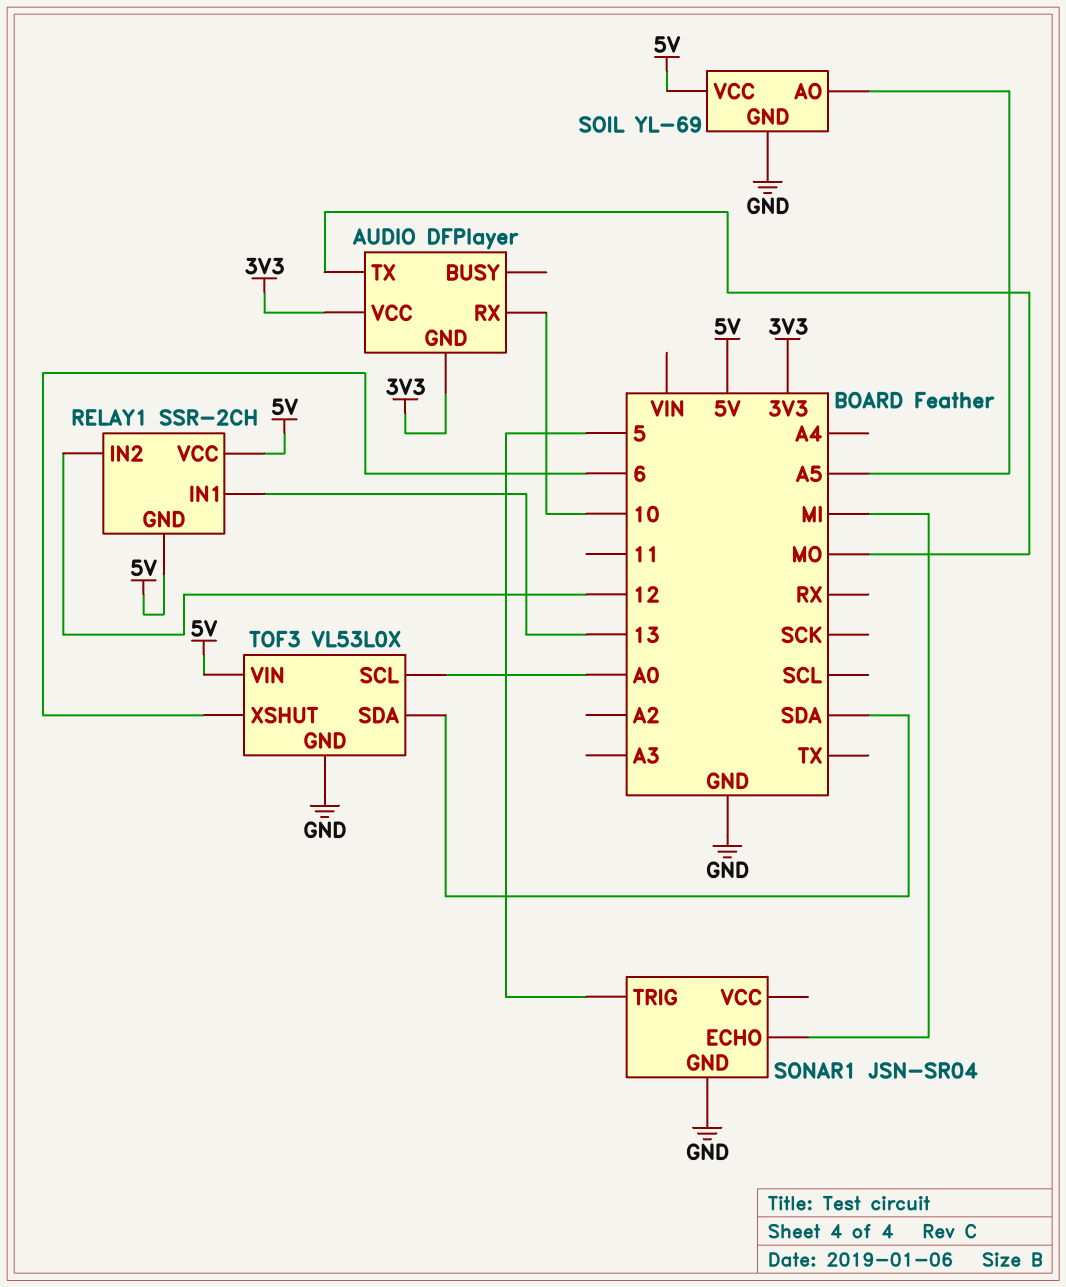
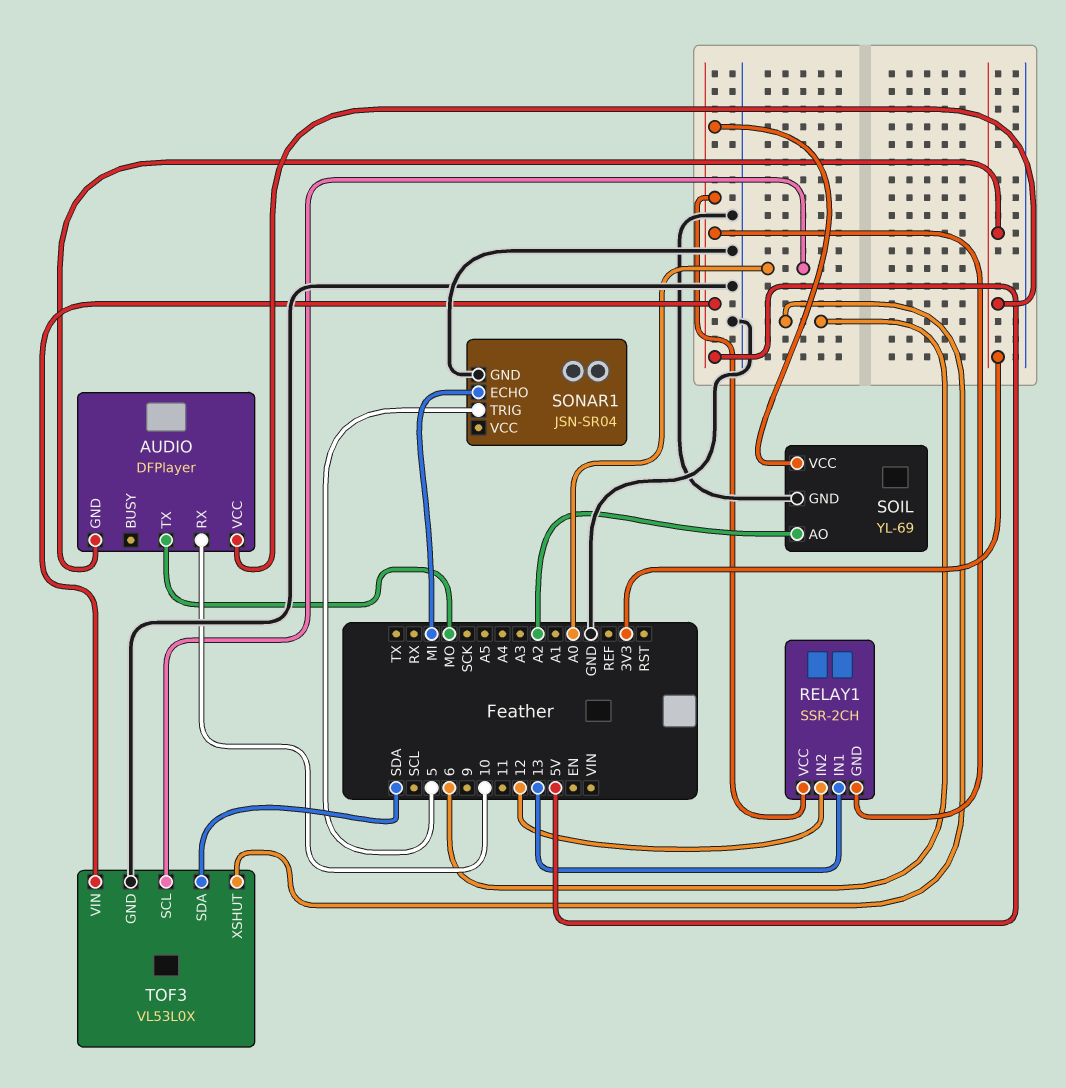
SOIL pin AO: A5 -> A2

